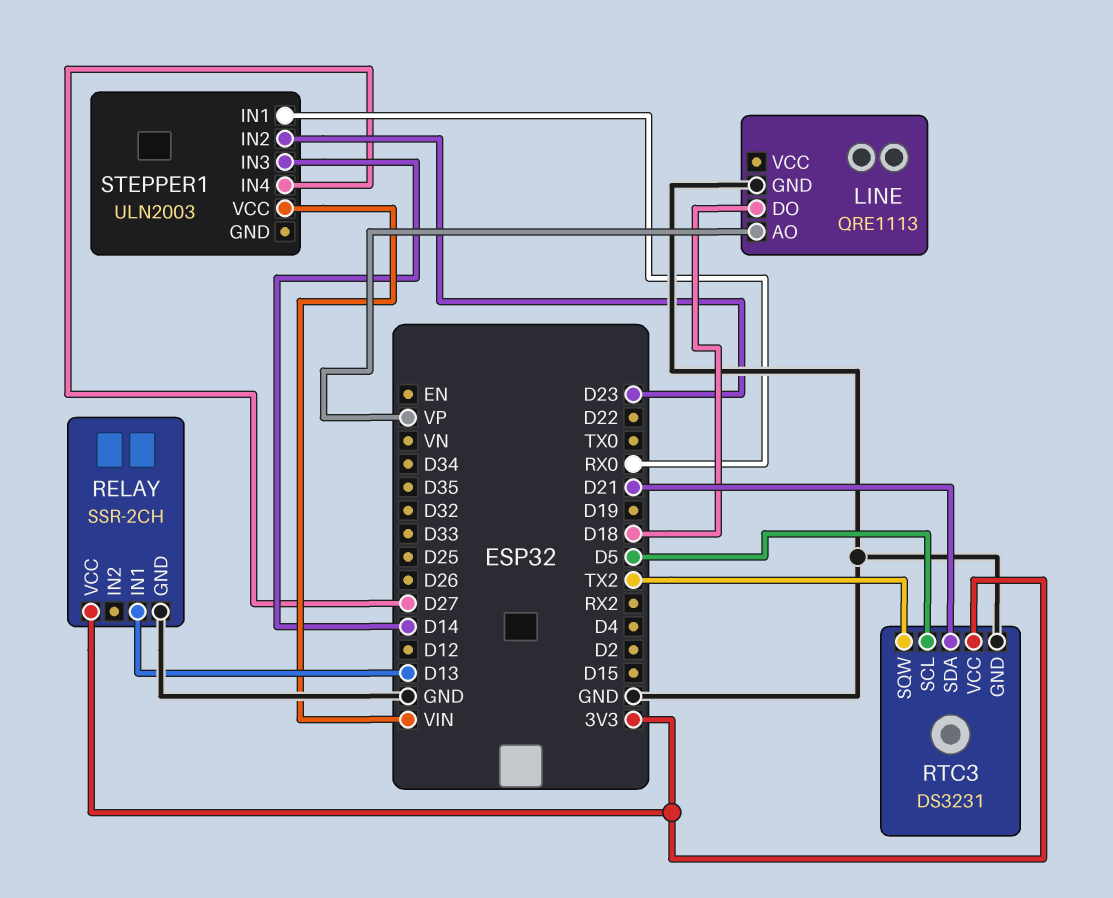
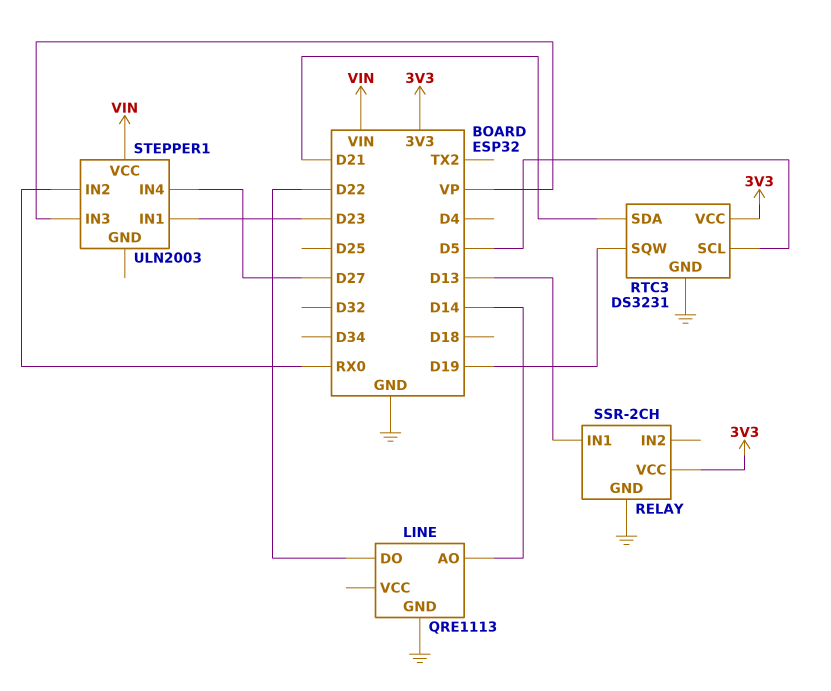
LINE pin AO: VP -> D14
LINE pin DO: D18 -> D22
RTC3 pin SQW: TX2 -> D19
STEPPER1 pin IN1: RX0 -> D23
STEPPER1 pin IN2: D23 -> RX0
STEPPER1 pin IN3: D14 -> VP

